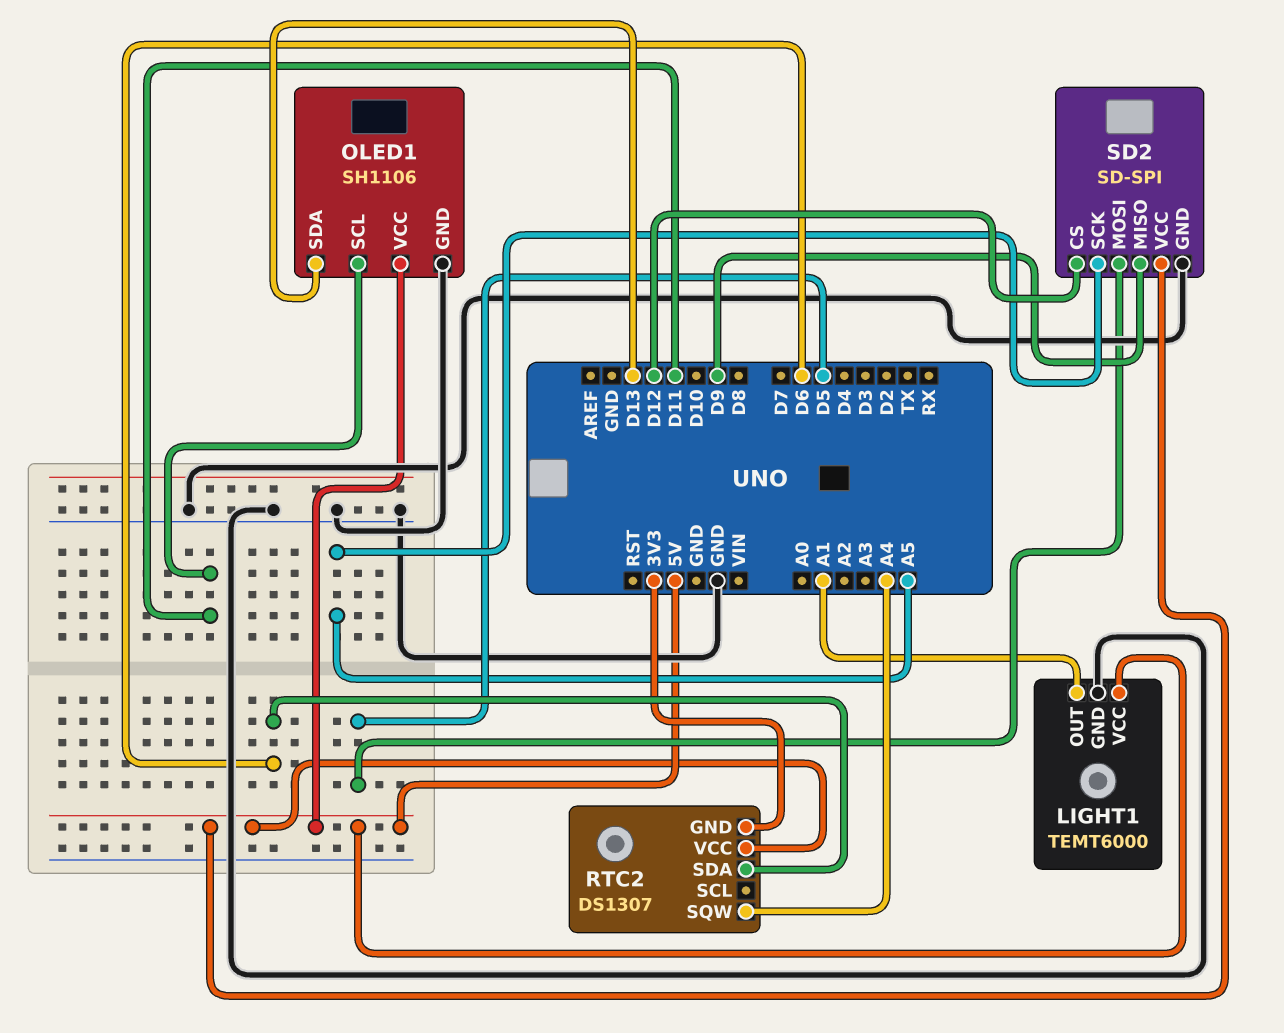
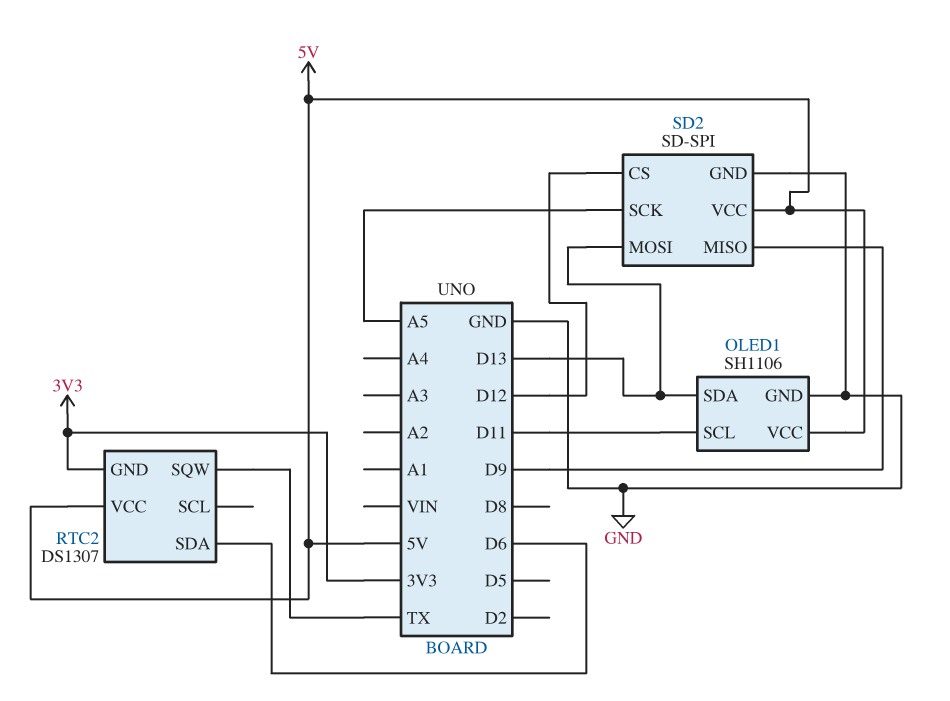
LIGHT1: TEMT6000 -> none
LIGHT1 pin GND: GND -> none
LIGHT1 pin OUT: A1 -> none
LIGHT1 pin VCC: 5V -> none
RTC2 pin SQW: A4 -> TX
SD2 pin MOSI: D5 -> D13

